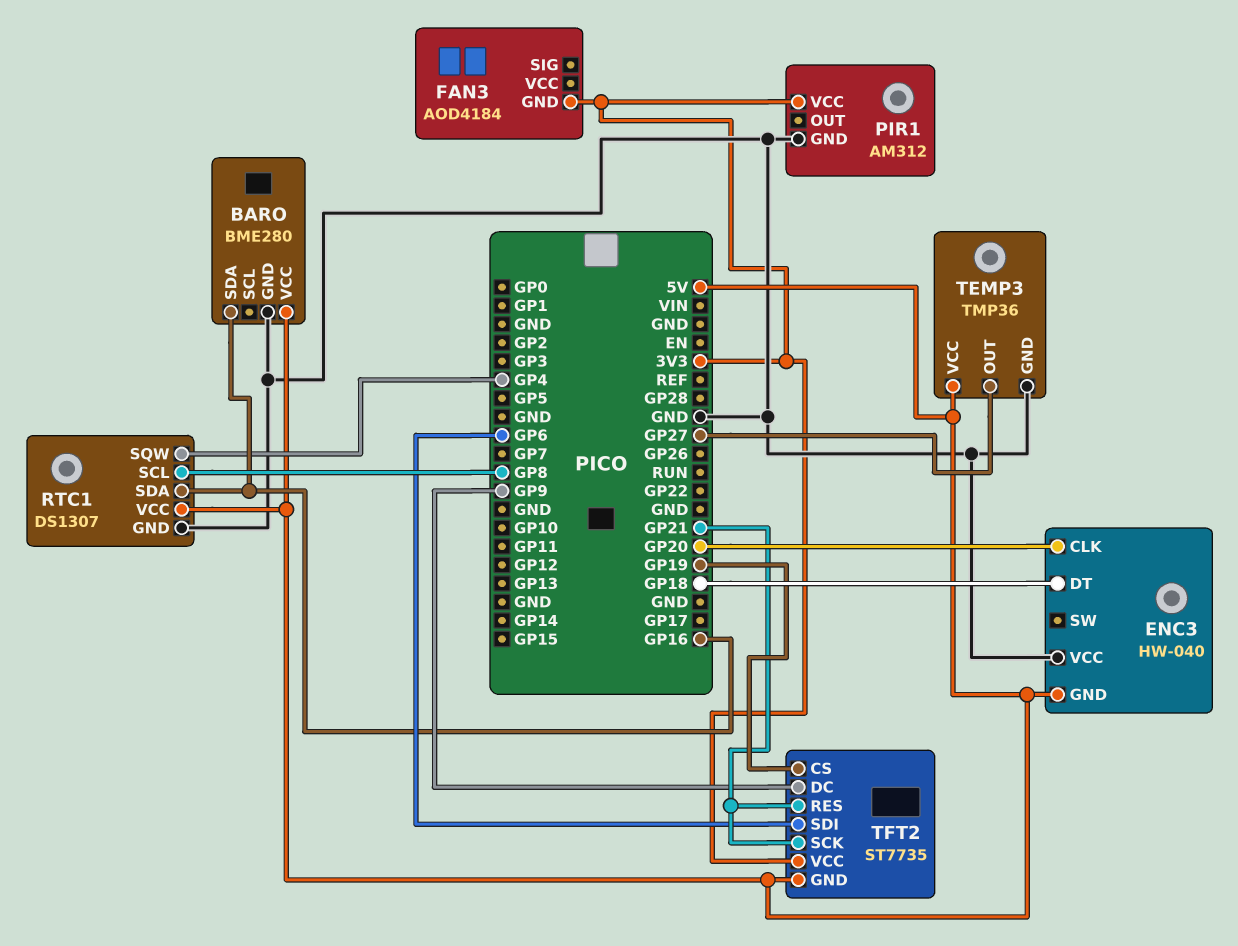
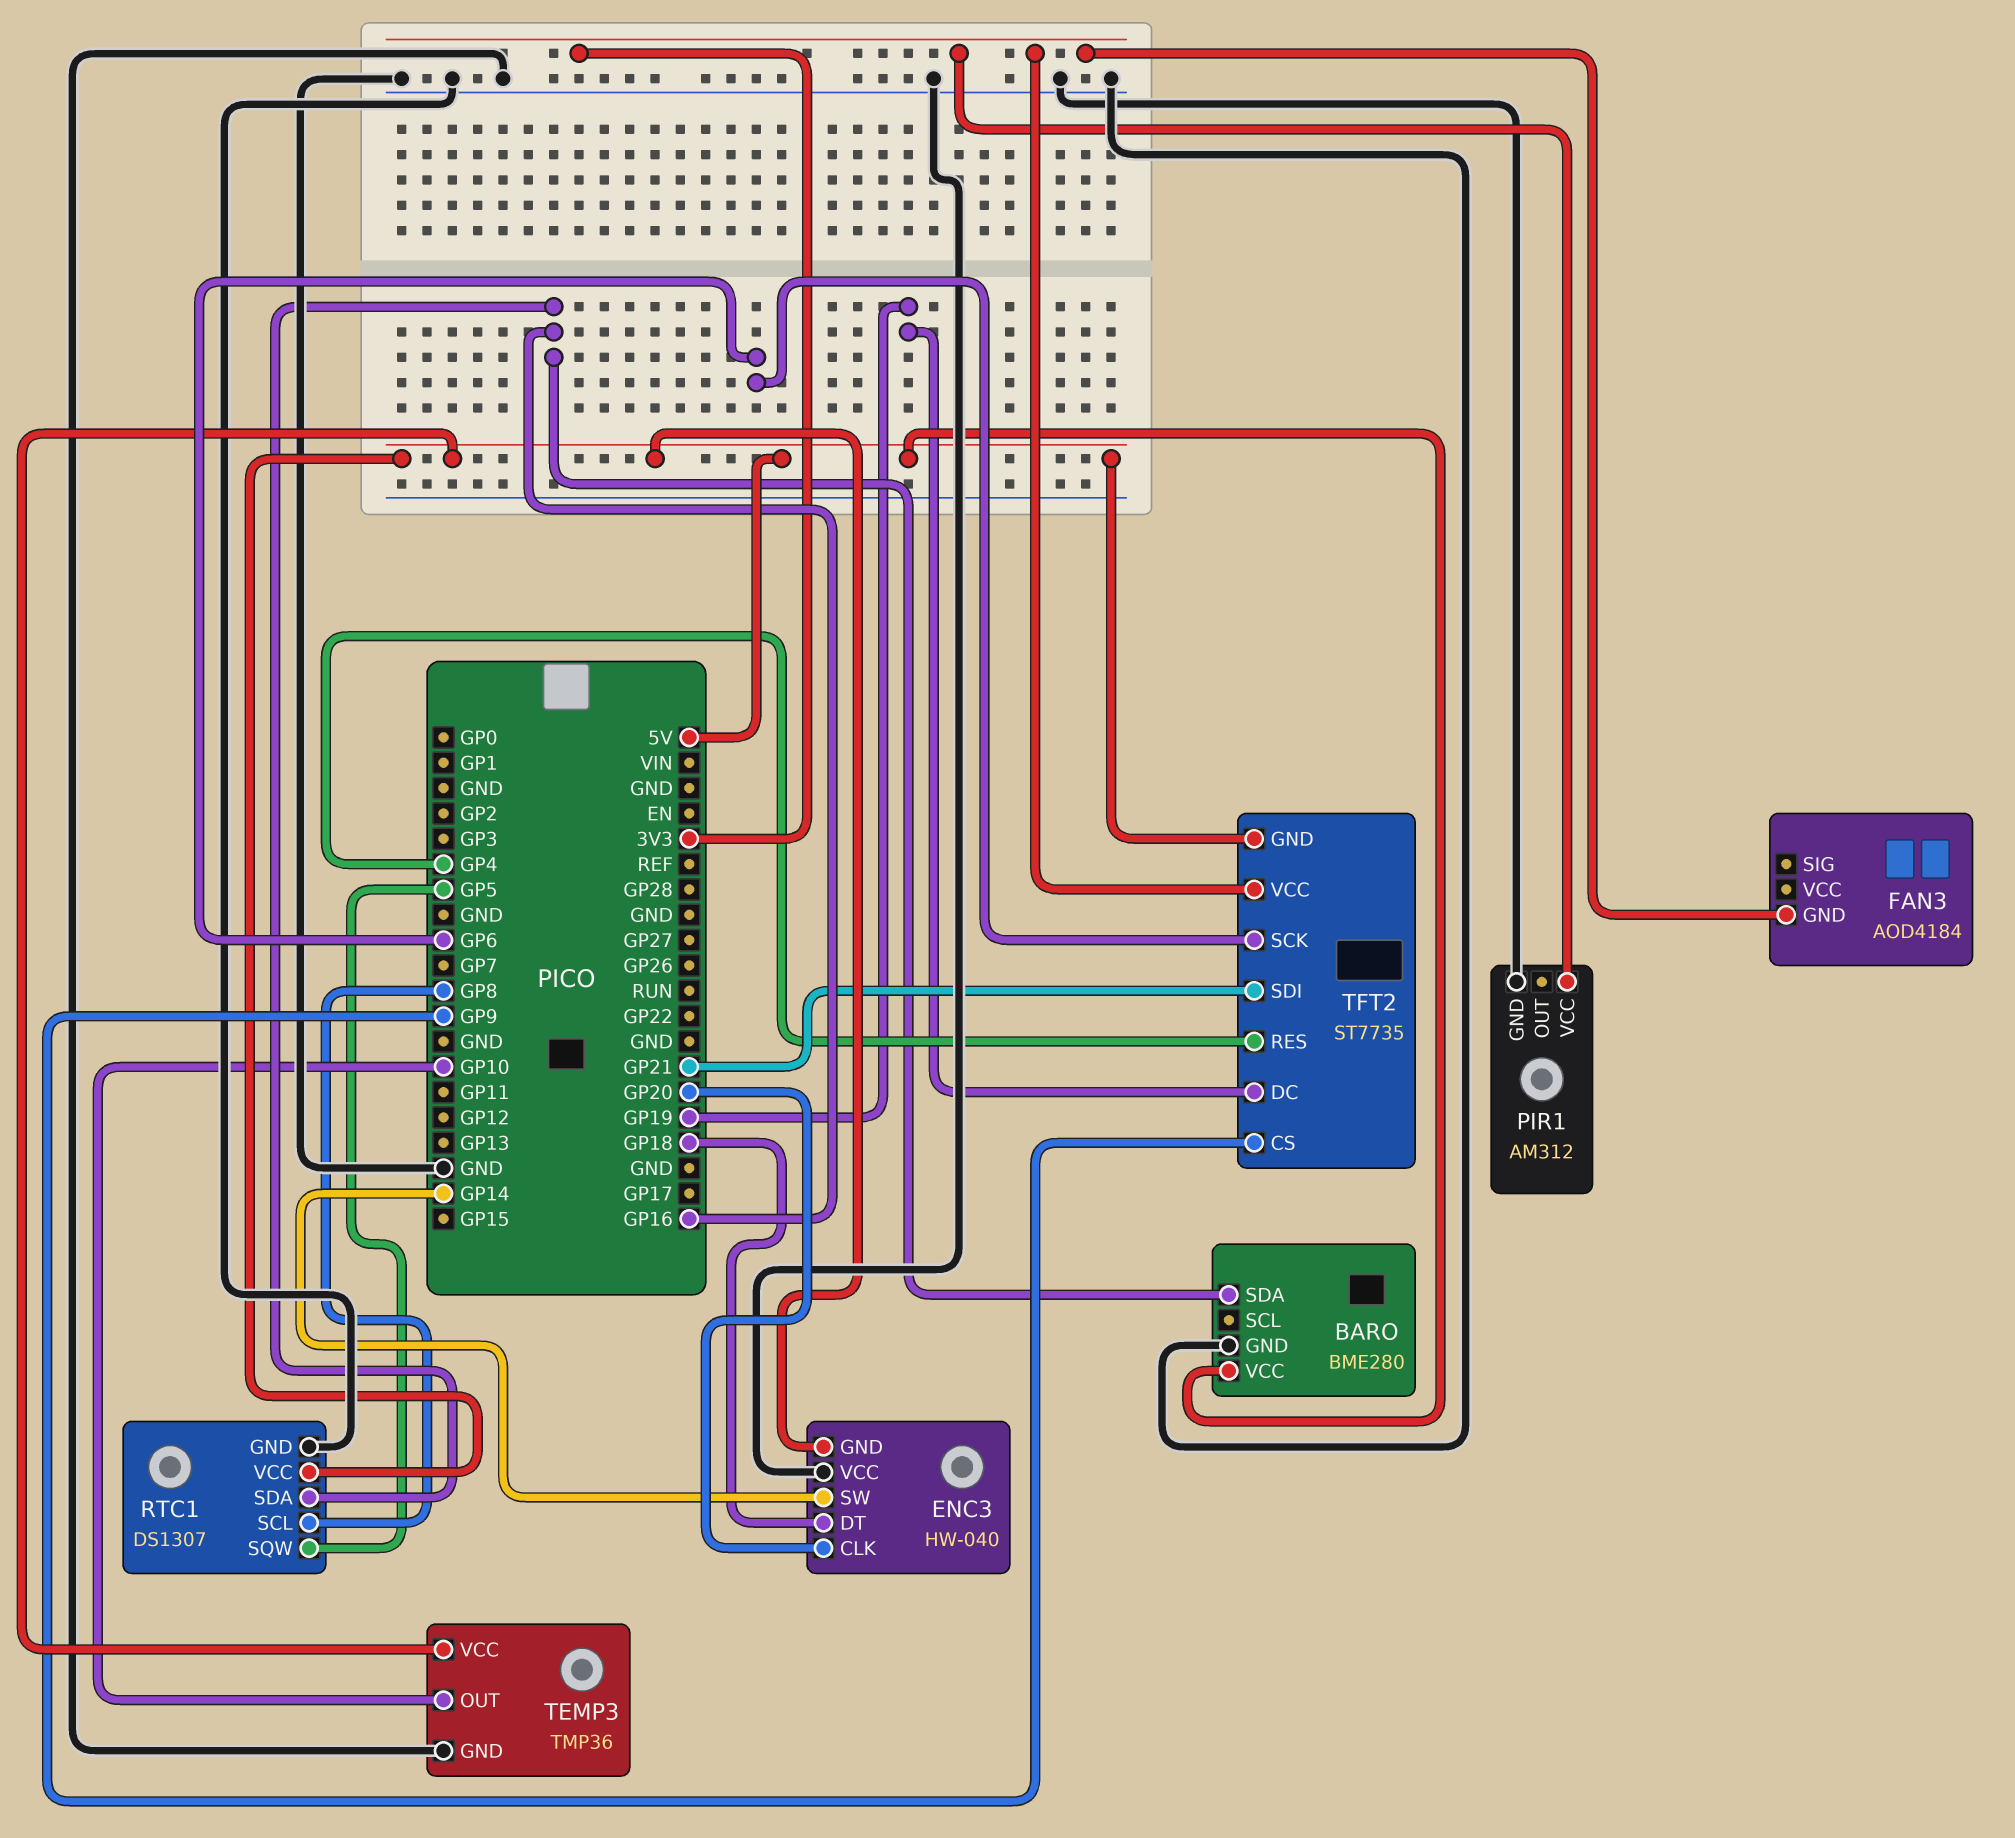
ENC3 pin SW: none -> GP14
RTC1 pin SQW: GP4 -> GP5
TEMP3 pin OUT: GP27 -> GP10
TFT2 pin CS: GP19 -> GP9
TFT2 pin DC: GP9 -> GP19
TFT2 pin RES: GP21 -> GP4
TFT2 pin SCK: GP21 -> GP6
TFT2 pin SDI: GP6 -> GP21

